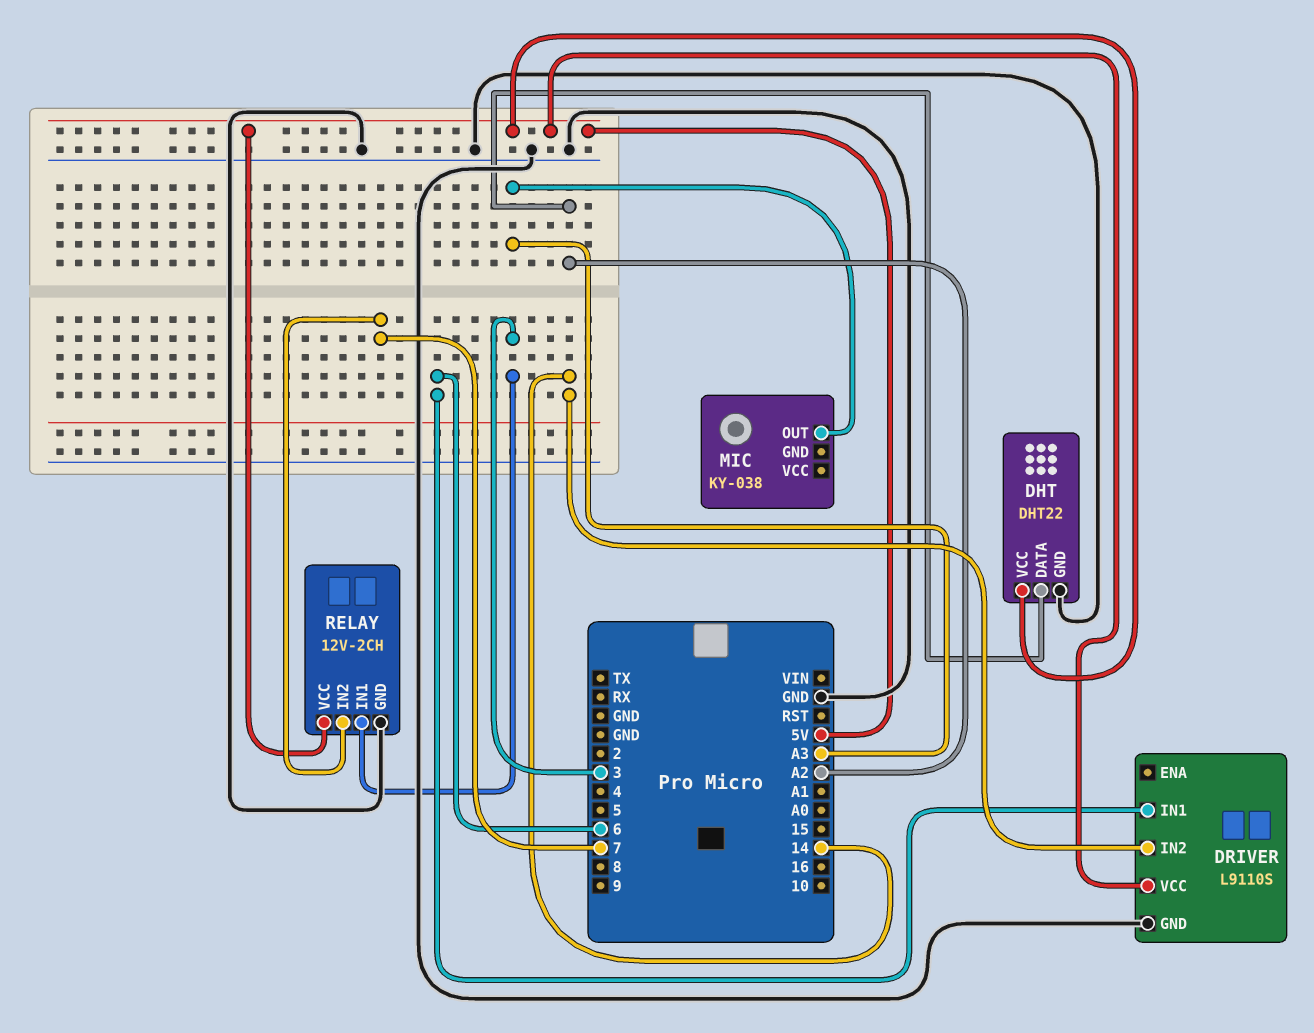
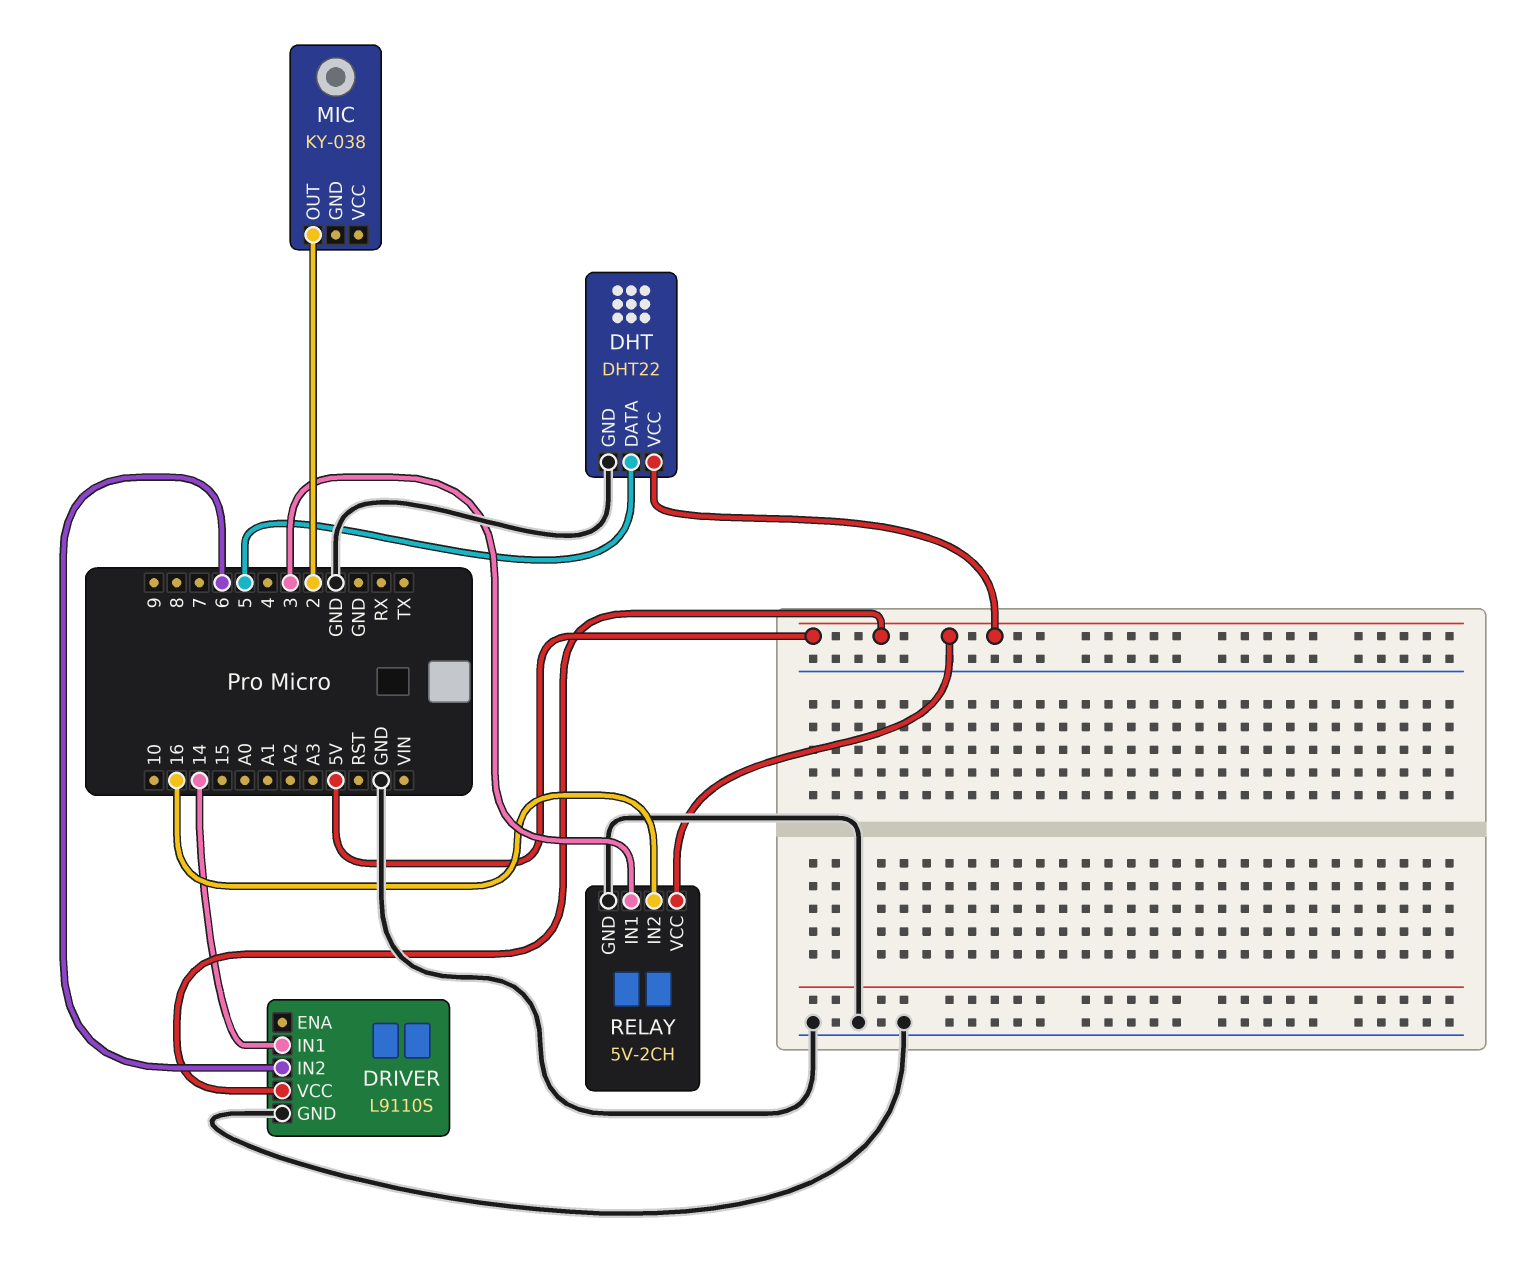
DHT pin DATA: A2 -> 5
DRIVER pin IN1: 6 -> 14
DRIVER pin IN2: 14 -> 6
MIC pin OUT: A3 -> 2
RELAY: 12V-2CH -> 5V-2CH
RELAY pin IN2: 7 -> 16

